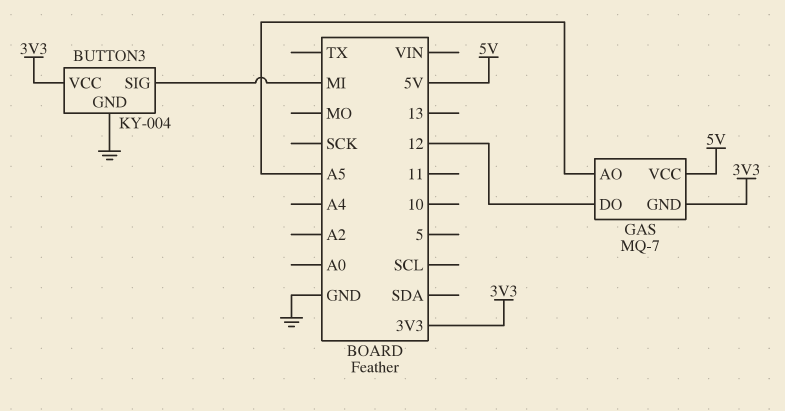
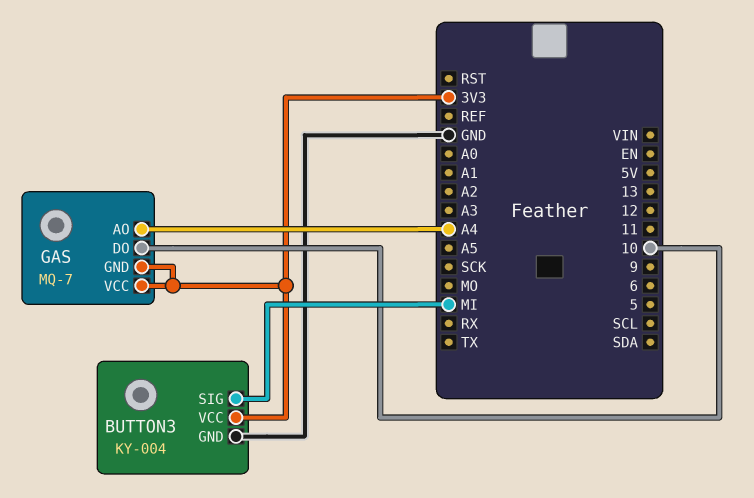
GAS pin AO: A5 -> A4
GAS pin DO: 12 -> 10
GAS pin VCC: 5V -> 3V3

